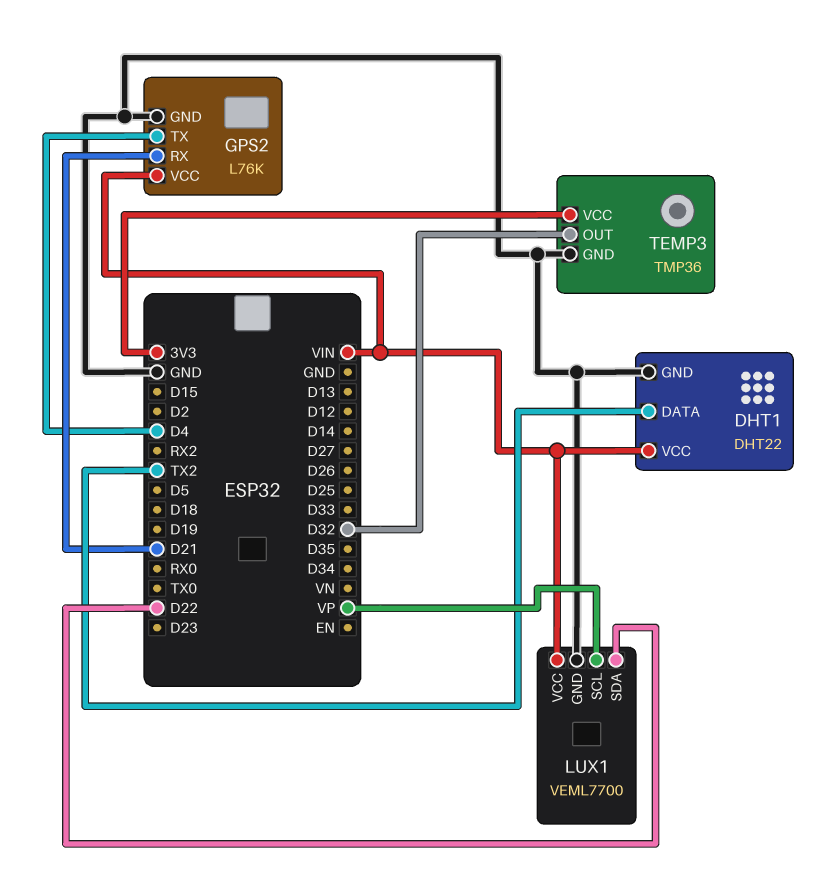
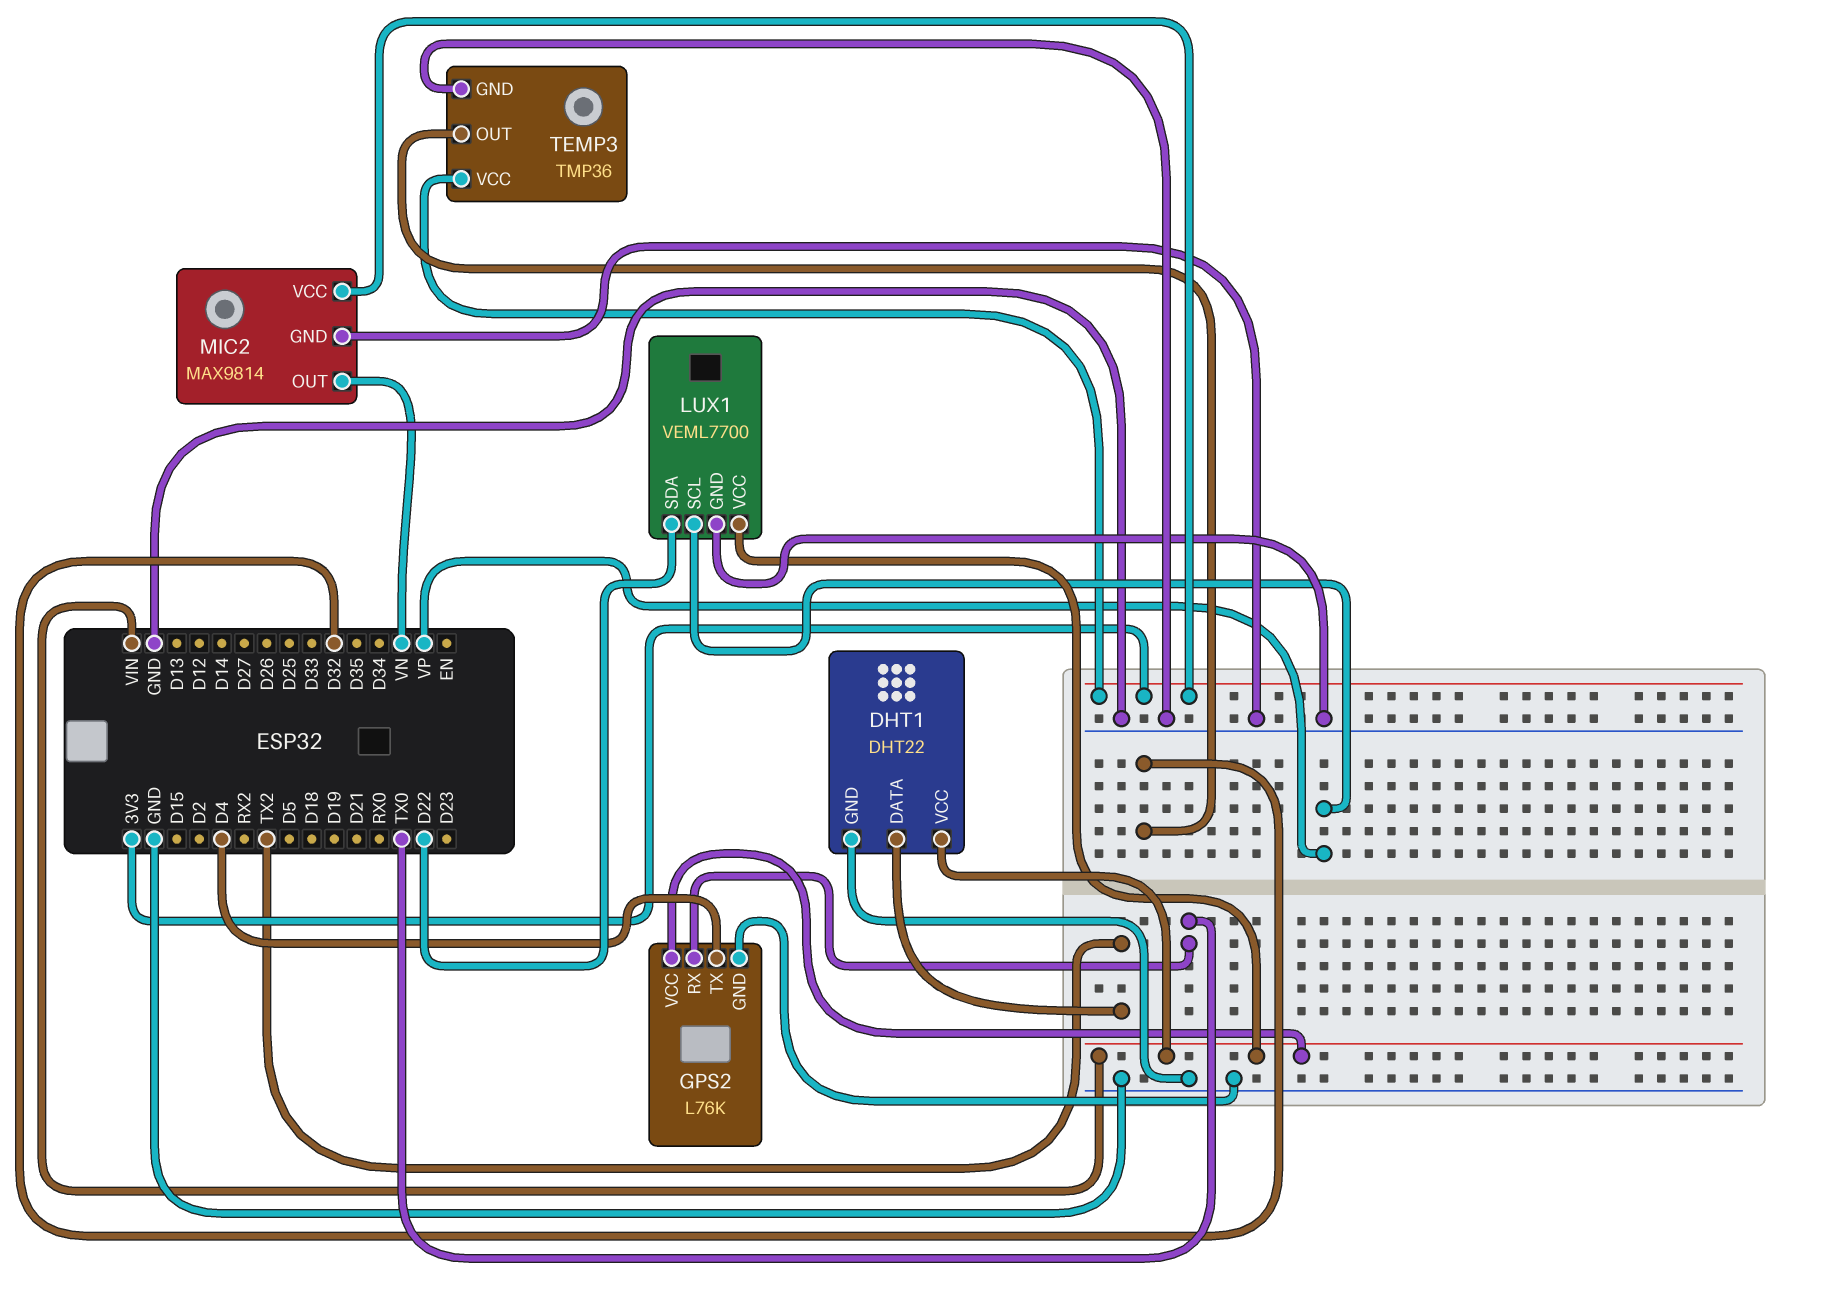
GPS2 pin RX: D21 -> TX0
MIC2: none -> MAX9814
MIC2 pin GND: none -> GND
MIC2 pin OUT: none -> VN
MIC2 pin VCC: none -> 3V3

